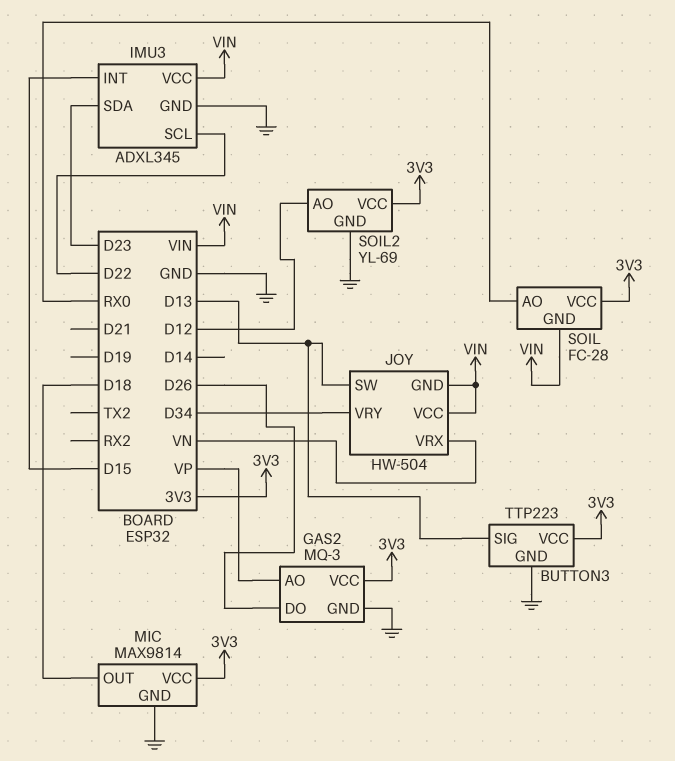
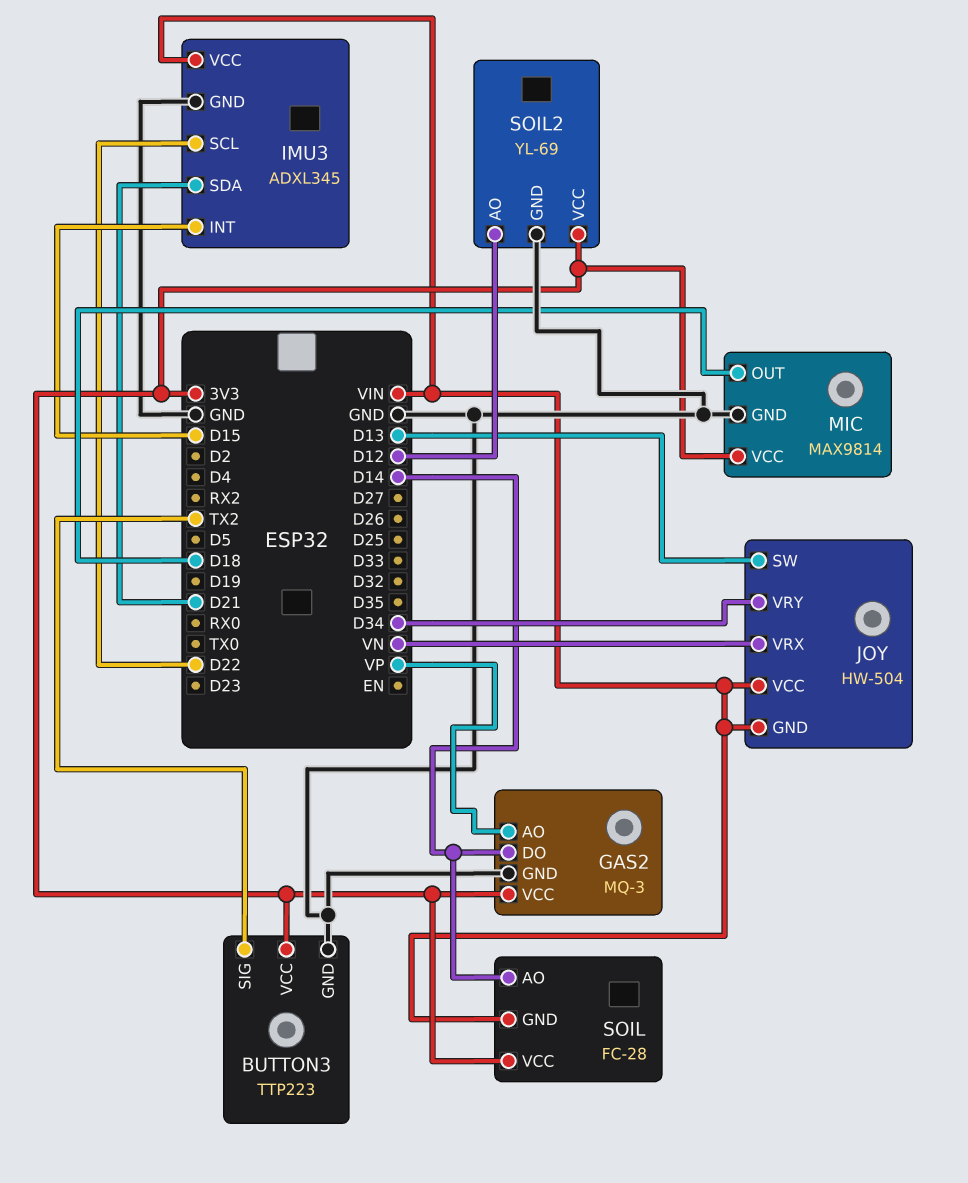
BUTTON3 pin SIG: D13 -> TX2
GAS2 pin DO: D26 -> D14
IMU3 pin SDA: D23 -> D21
SOIL pin AO: RX0 -> D14

